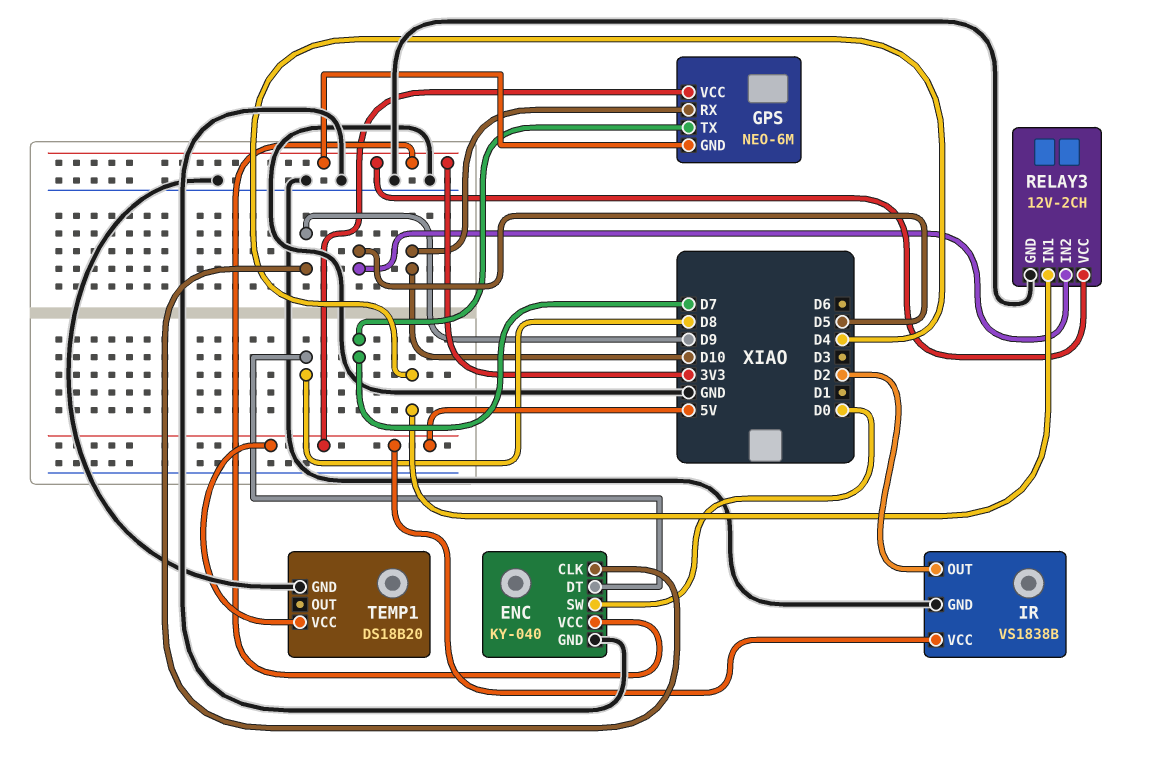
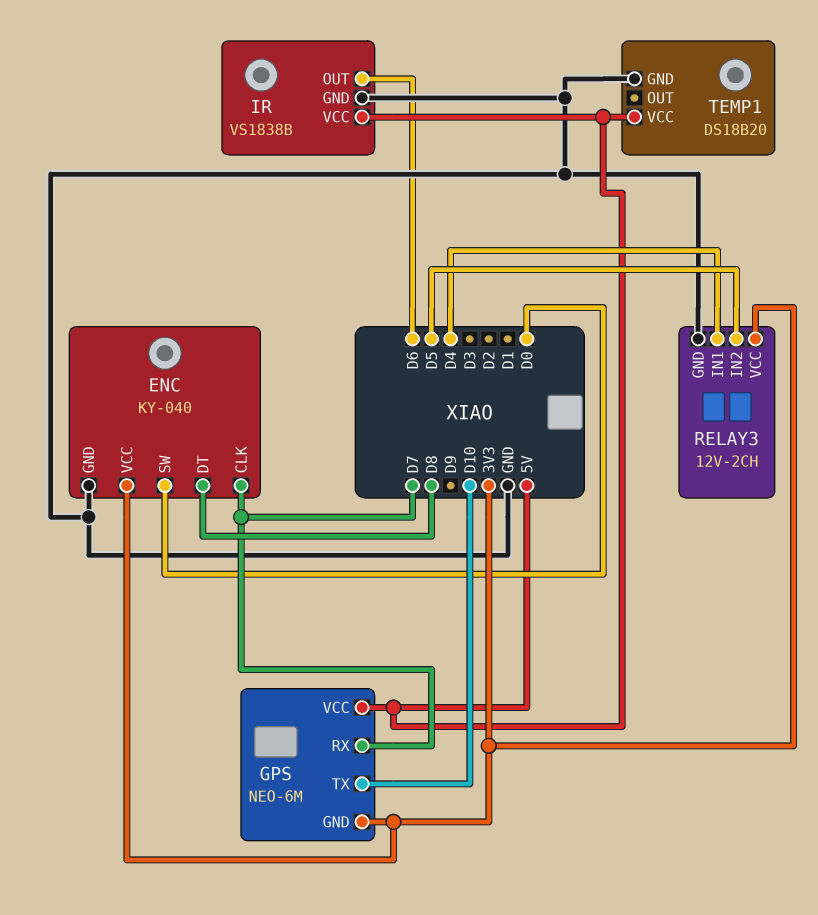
ENC pin CLK: D9 -> D7
GPS pin RX: D10 -> D7
GPS pin TX: D7 -> D10
IR pin OUT: D2 -> D6

